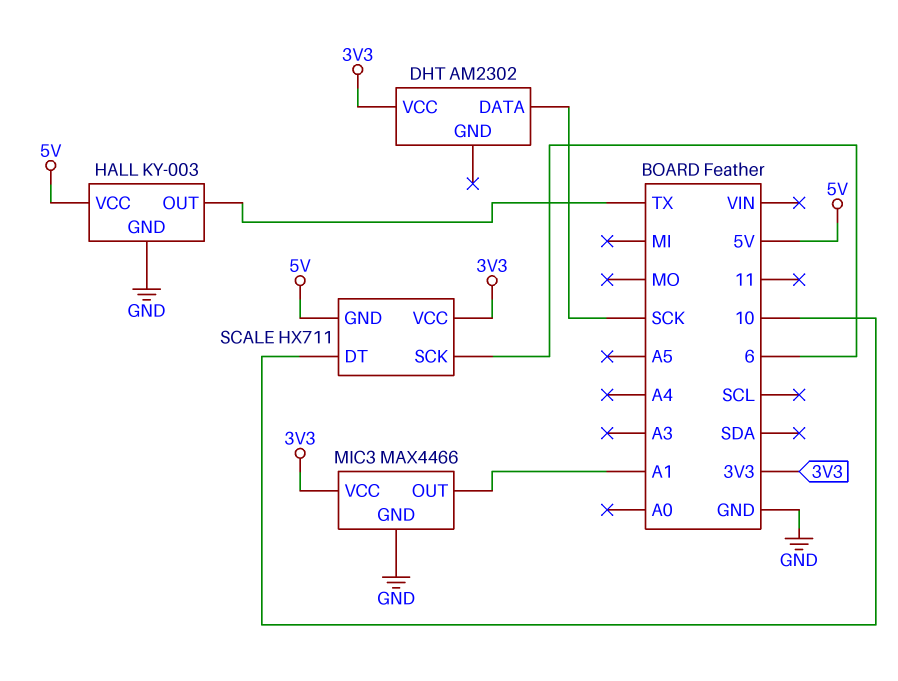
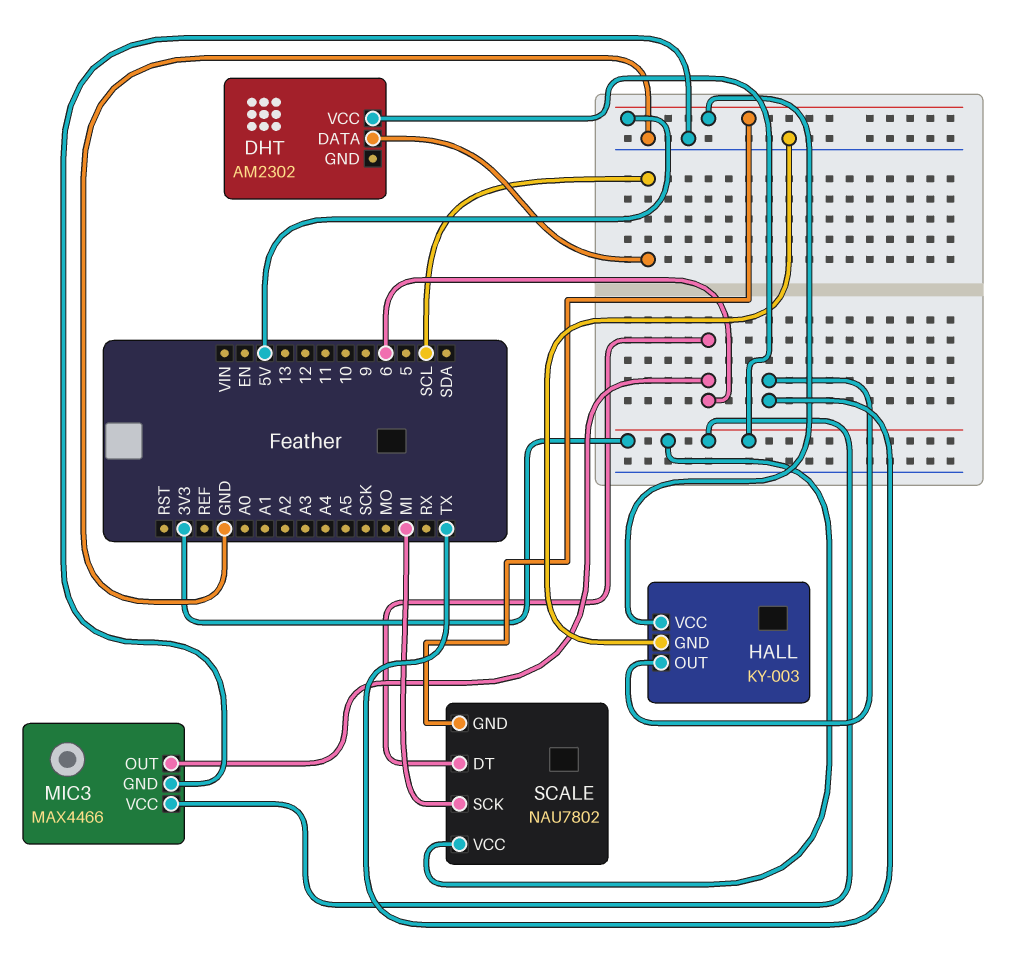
DHT pin DATA: SCK -> SCL
MIC3 pin OUT: A1 -> 6
SCALE: HX711 -> NAU7802
SCALE pin DT: 10 -> 6
SCALE pin SCK: 6 -> MI

